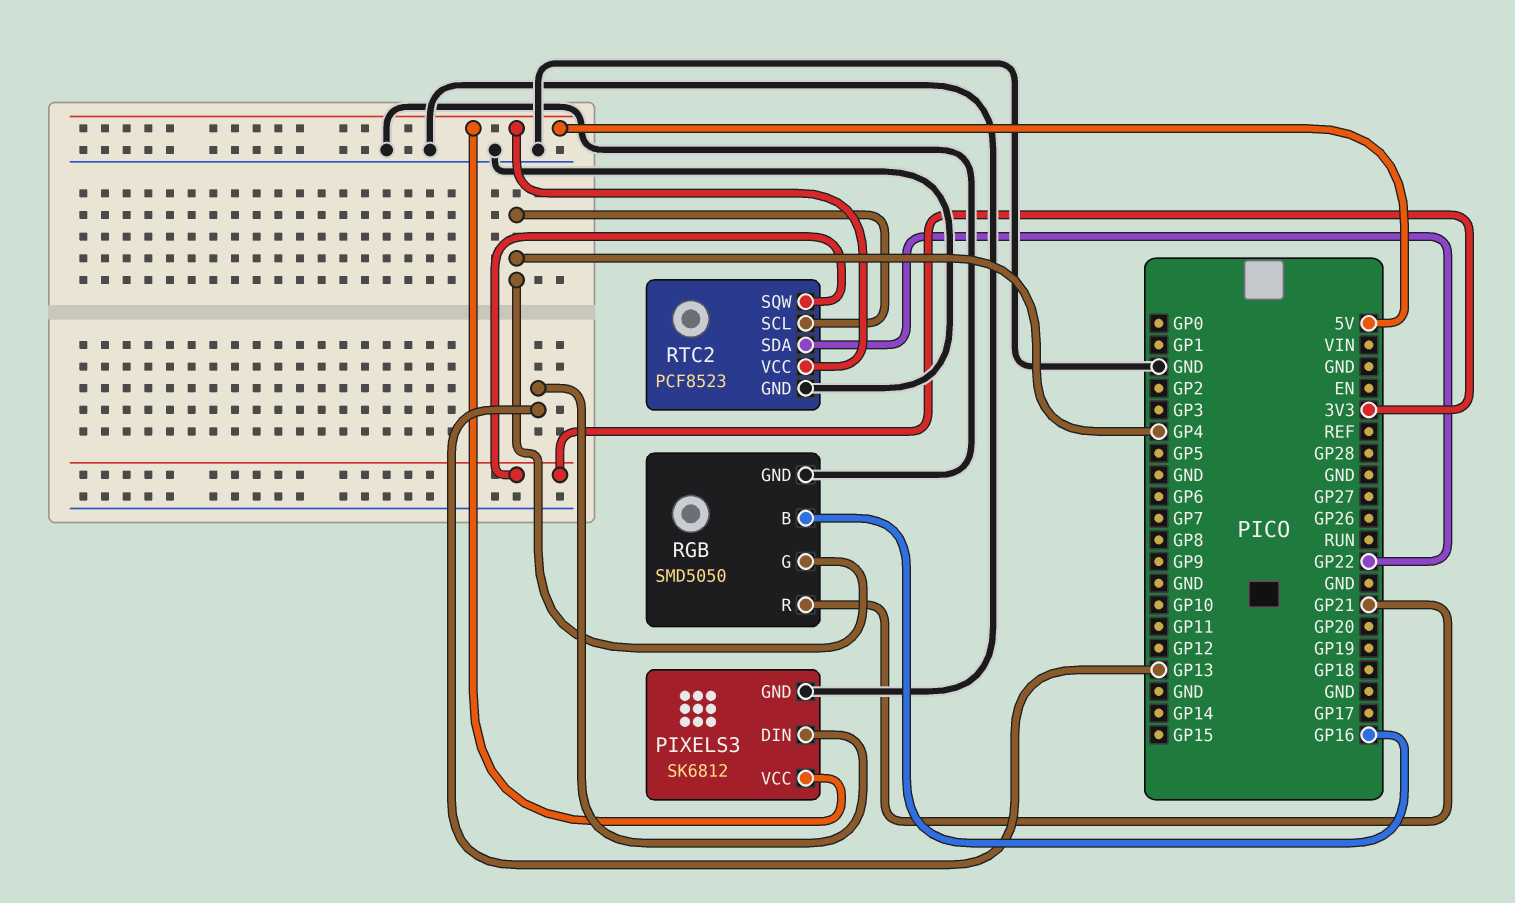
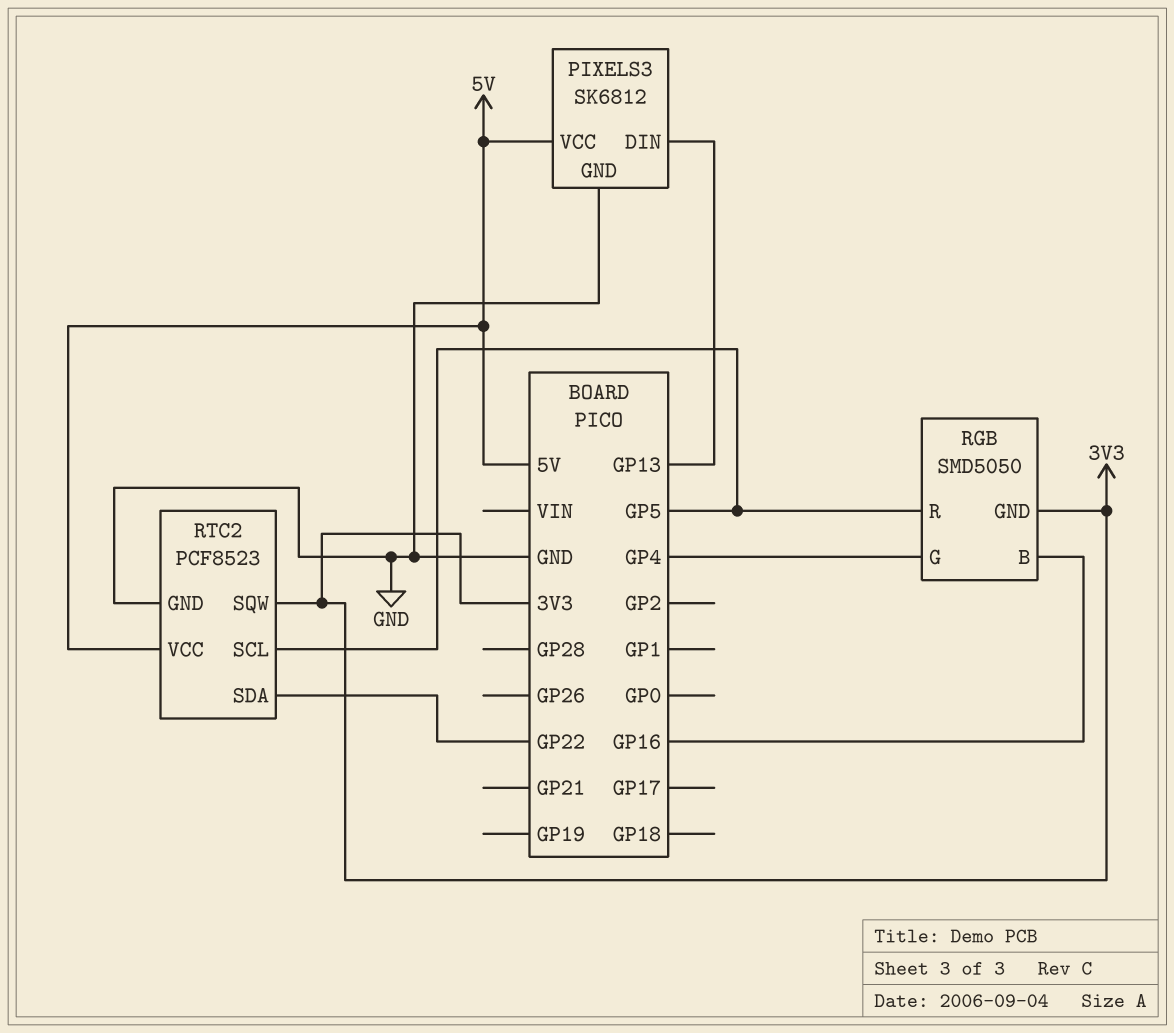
RGB pin GND: GND -> 3V3
RGB pin R: GP21 -> GP5
RTC2 pin SCL: GP4 -> GP5

